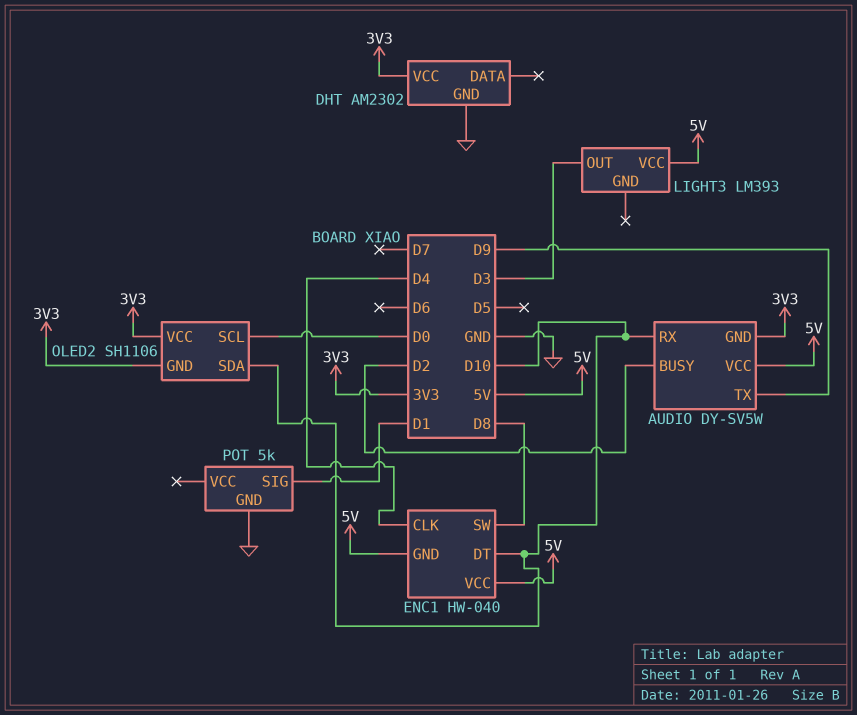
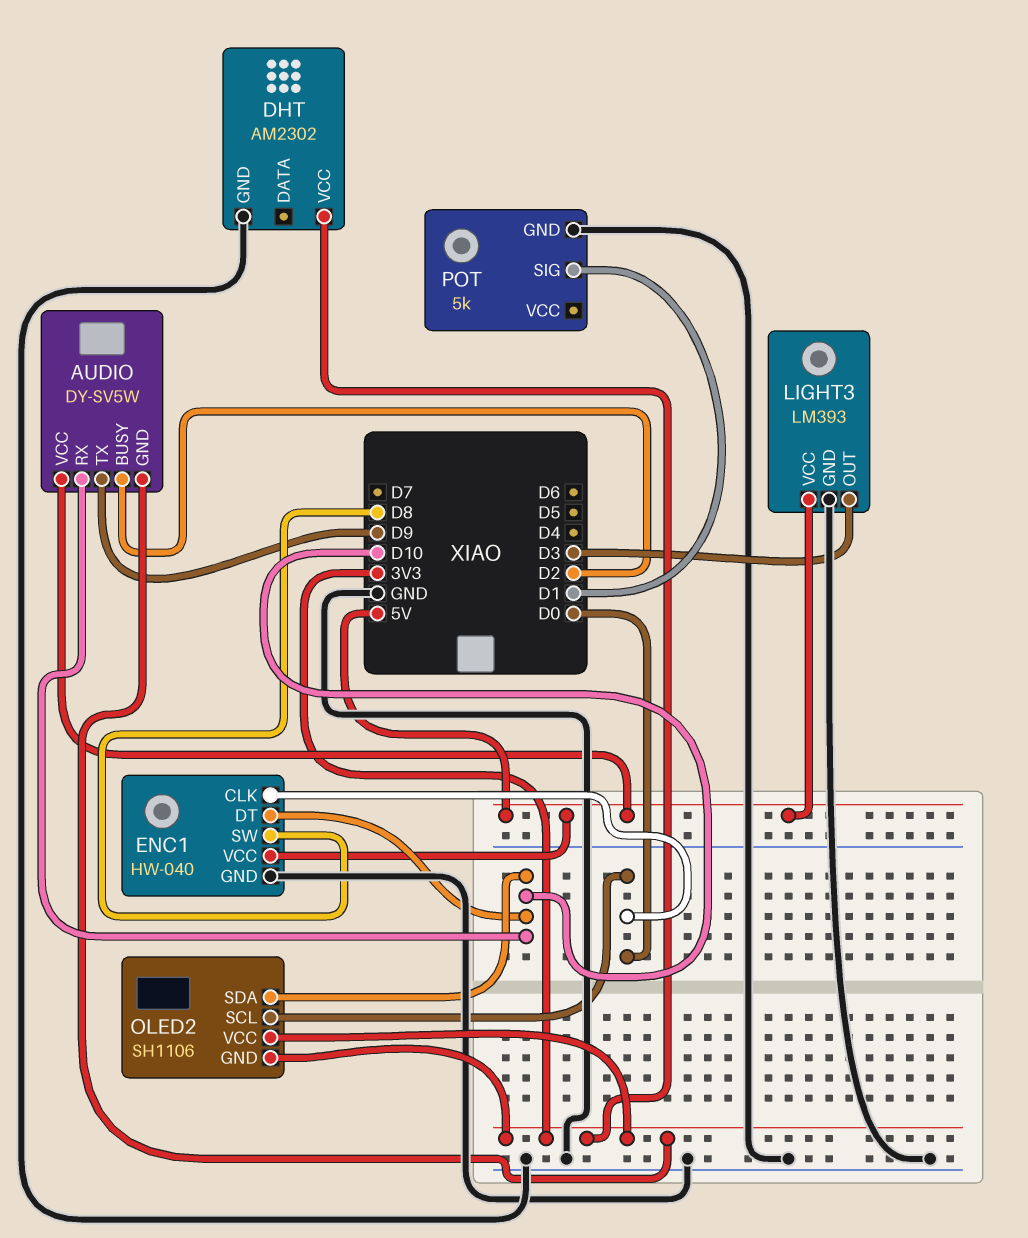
ENC1 pin CLK: D4 -> D0
ENC1 pin GND: 5V -> GND
LIGHT3 pin GND: none -> GND

